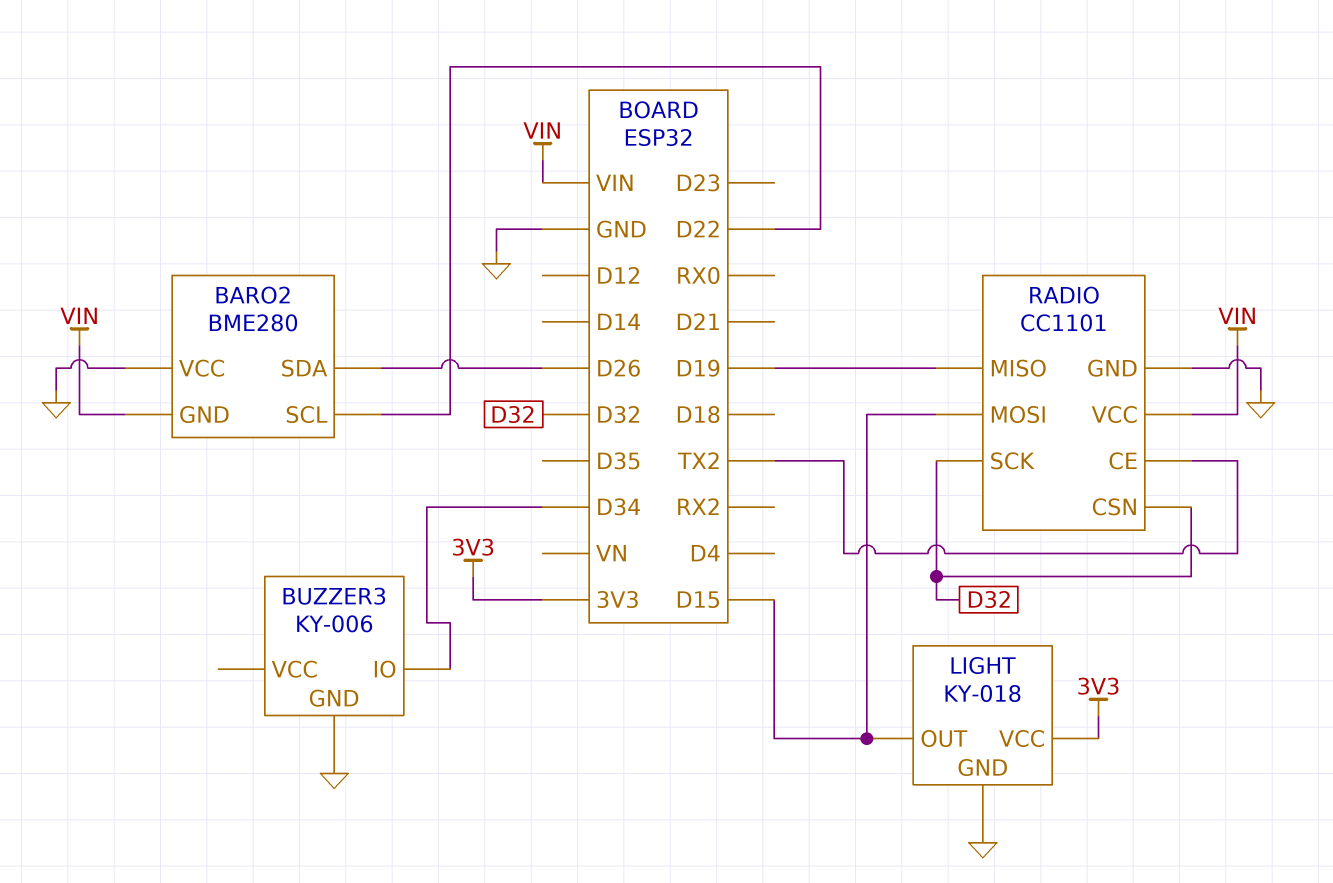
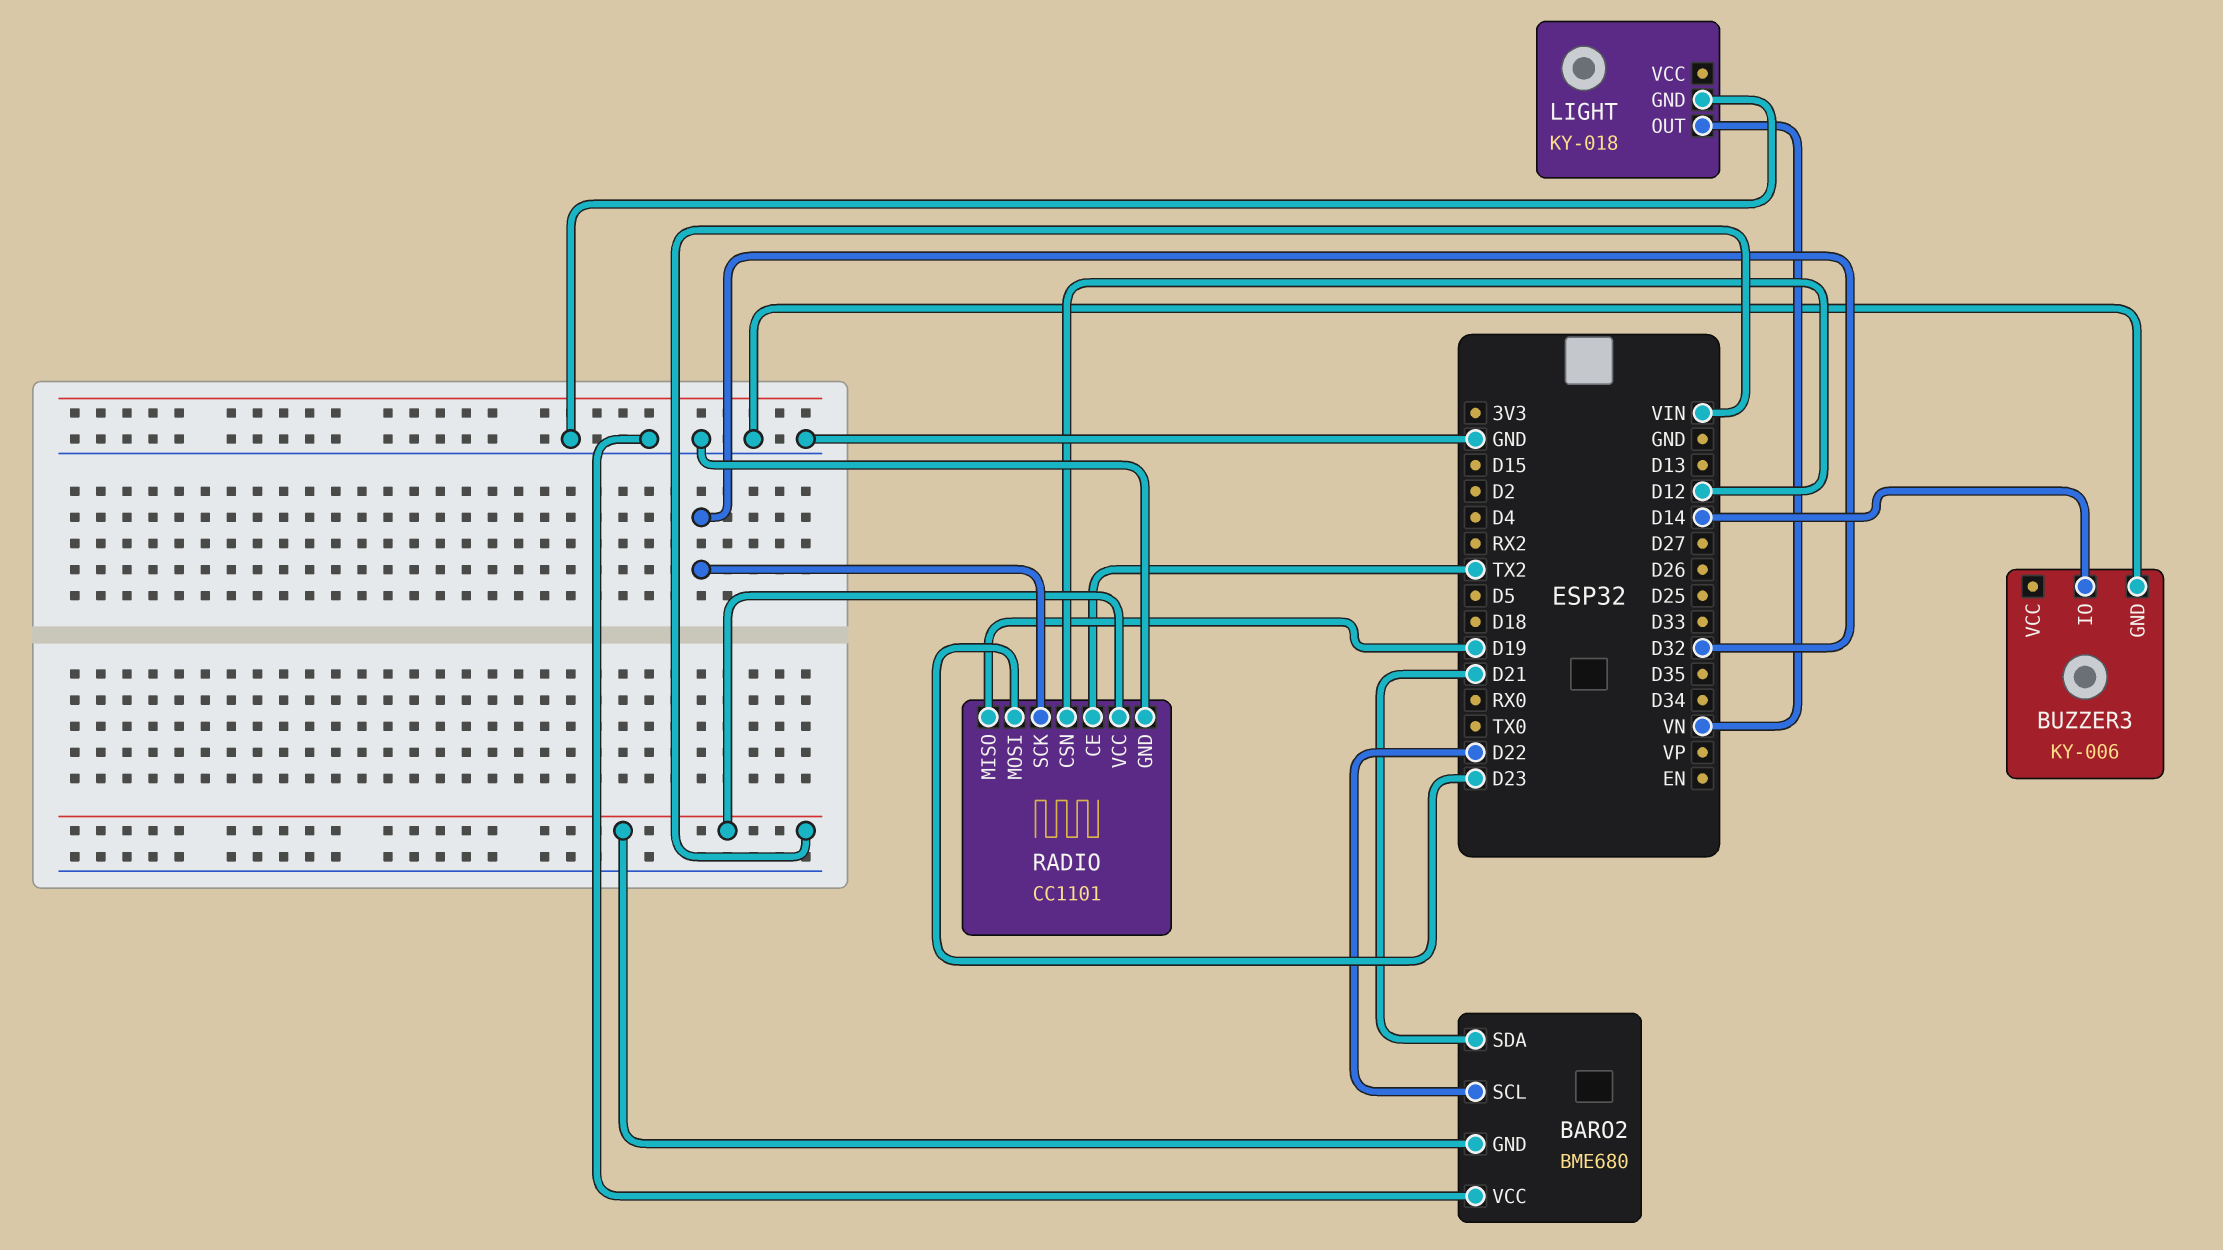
BARO2: BME280 -> BME680
BARO2 pin SDA: D26 -> D21
BUZZER3 pin IO: D34 -> D14
LIGHT pin OUT: D15 -> VN
LIGHT pin VCC: 3V3 -> none
RADIO pin CSN: D32 -> D12
RADIO pin MOSI: D15 -> D23

